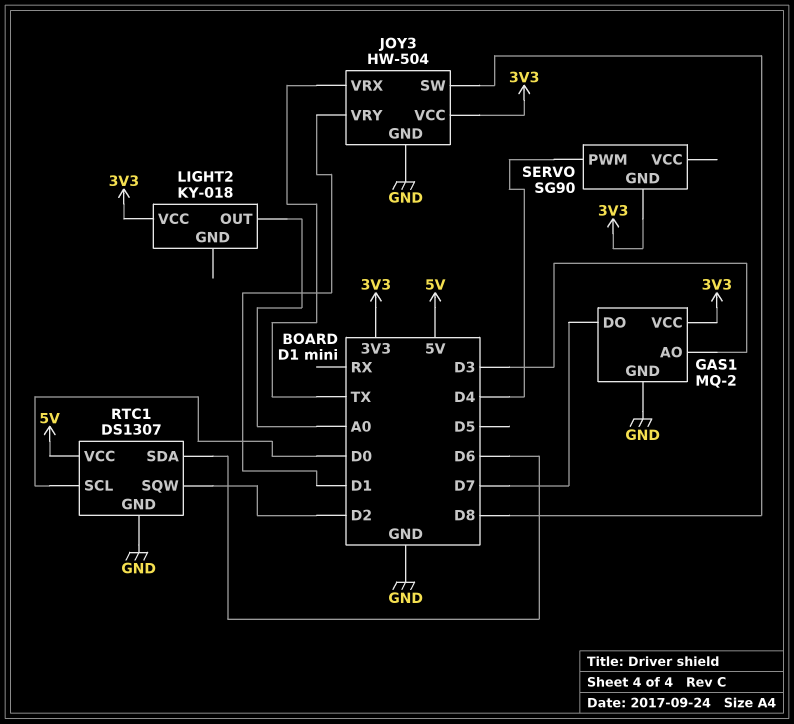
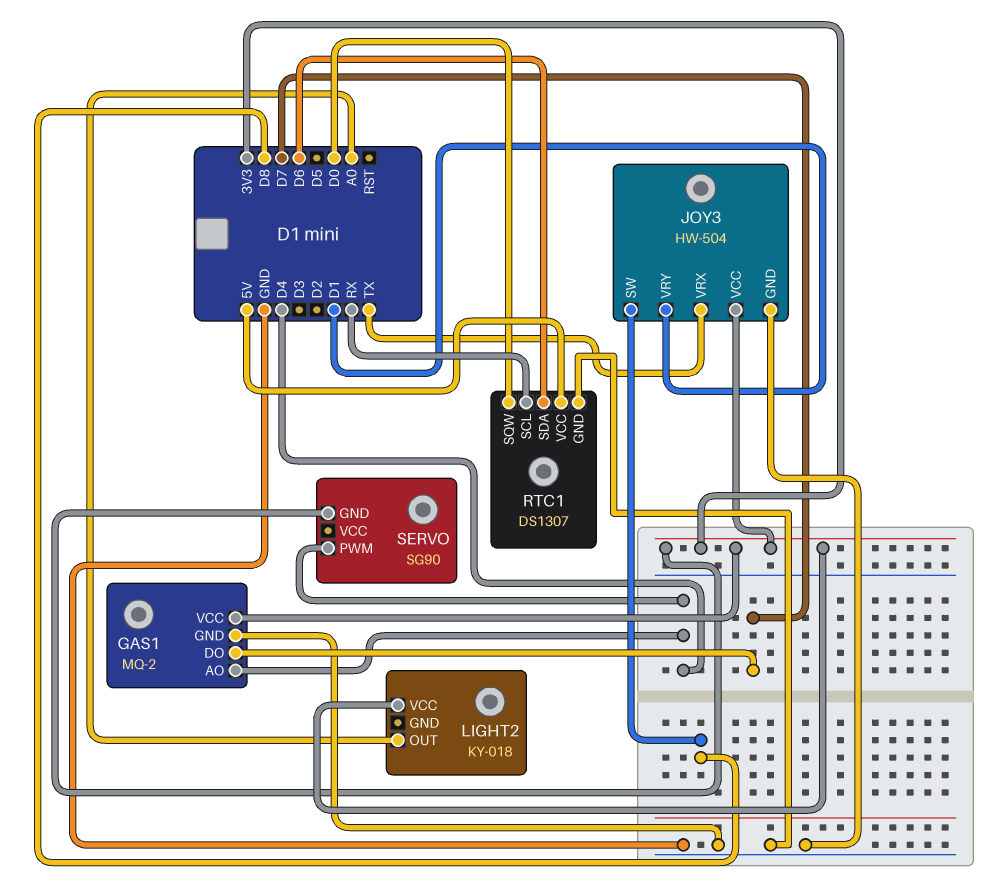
GAS1 pin AO: D3 -> D4
RTC1 pin SCL: D0 -> RX
RTC1 pin SQW: D2 -> D0

